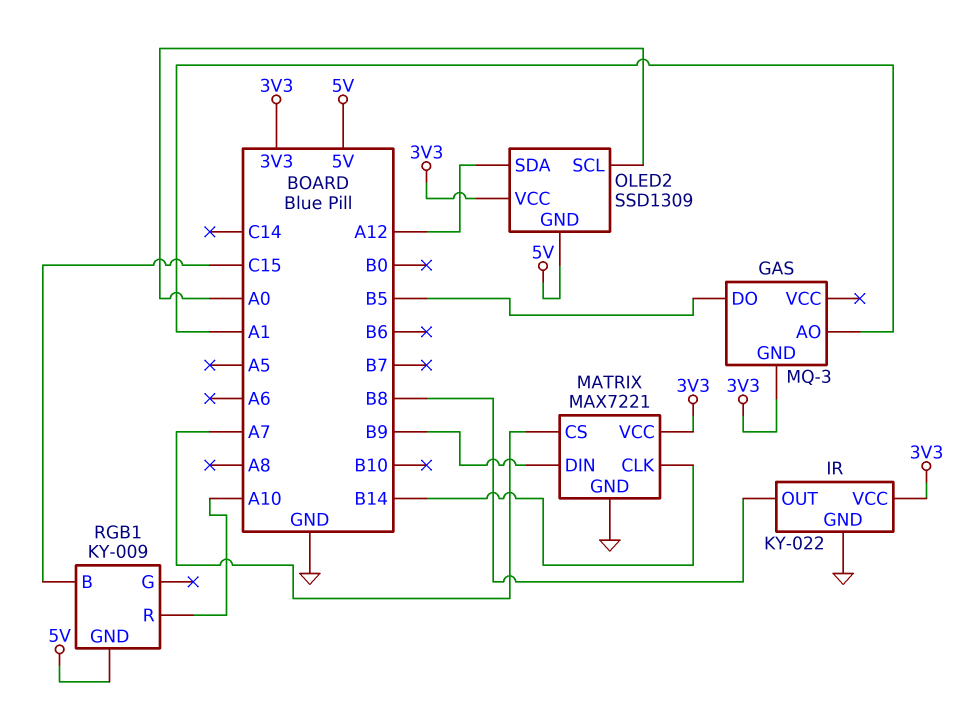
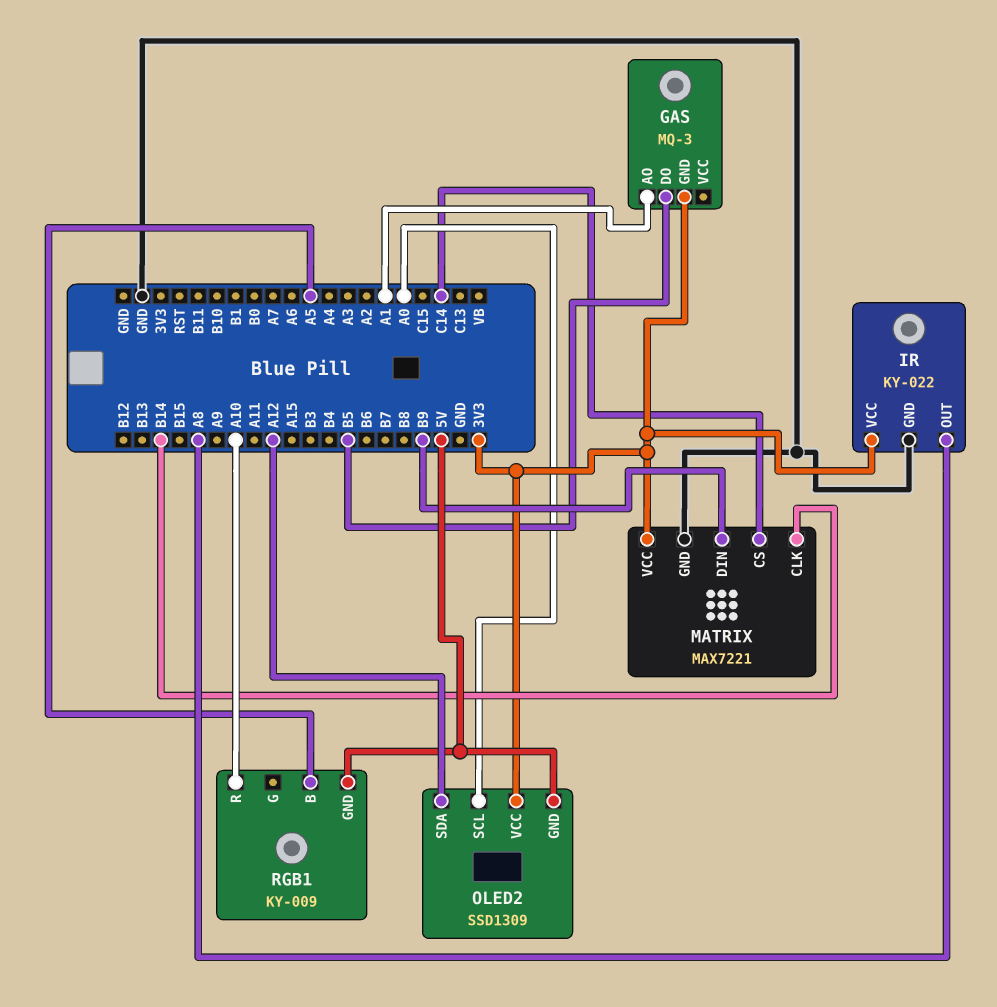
IR pin OUT: B8 -> A8
MATRIX pin CS: A7 -> C14
RGB1 pin B: C15 -> A5

